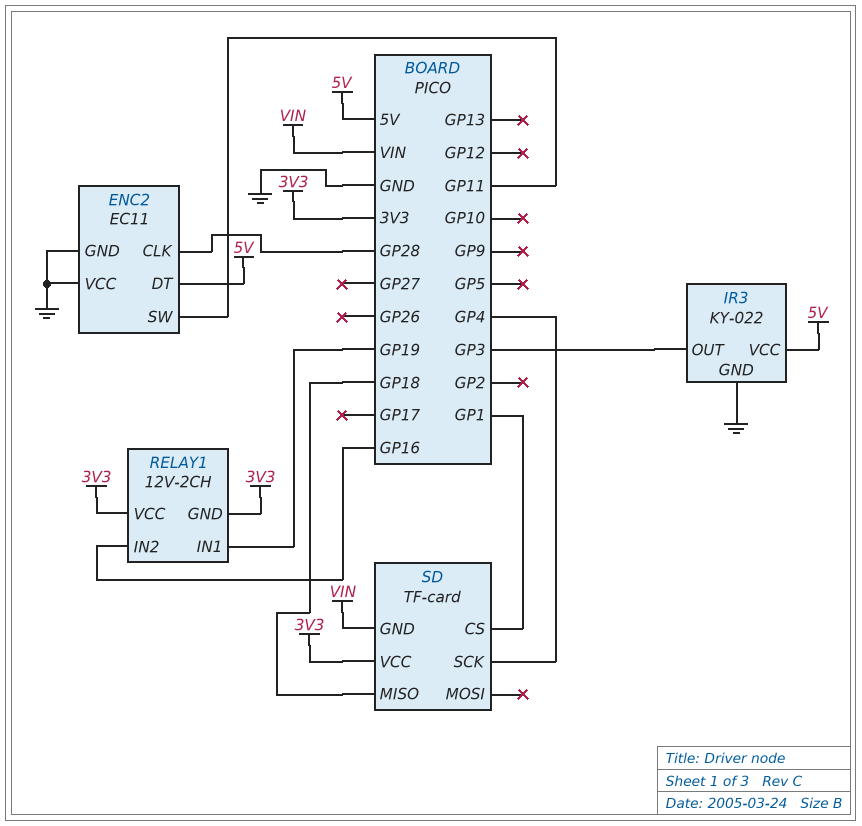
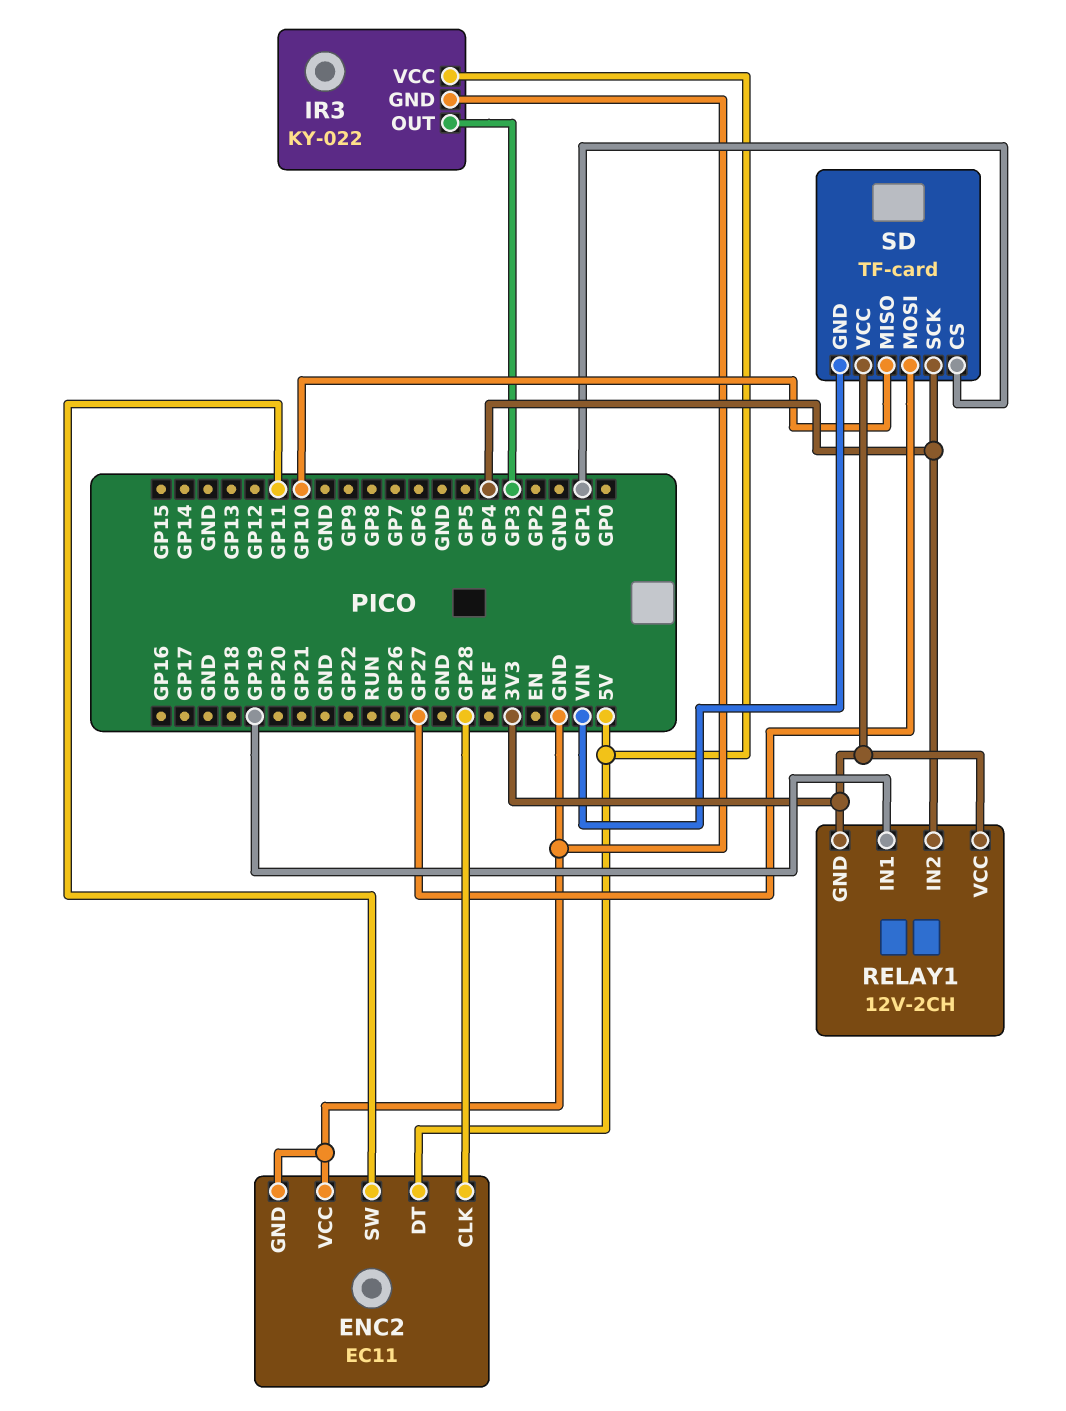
RELAY1 pin IN2: GP16 -> GP4
SD pin MISO: GP18 -> GP10
SD pin MOSI: none -> GP27

